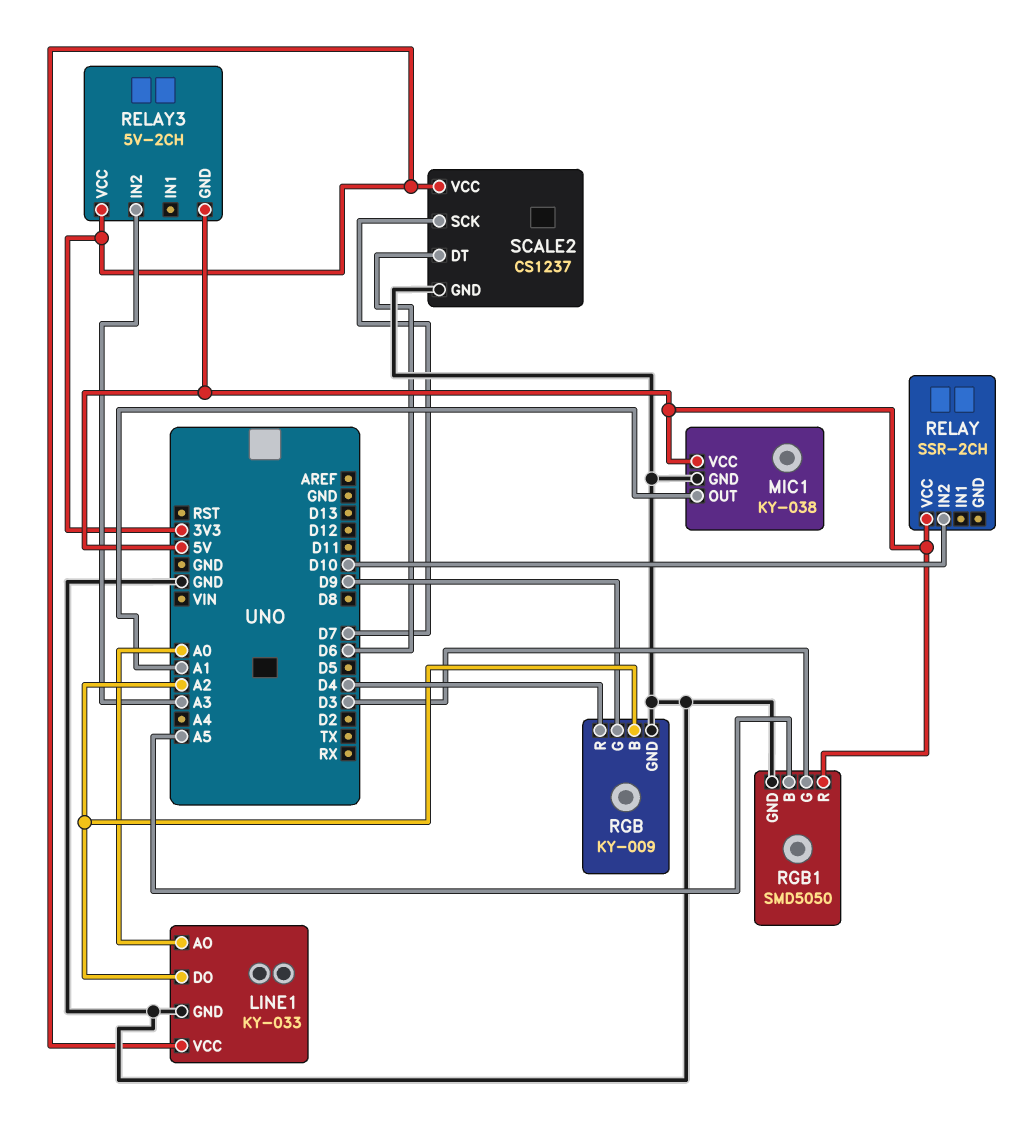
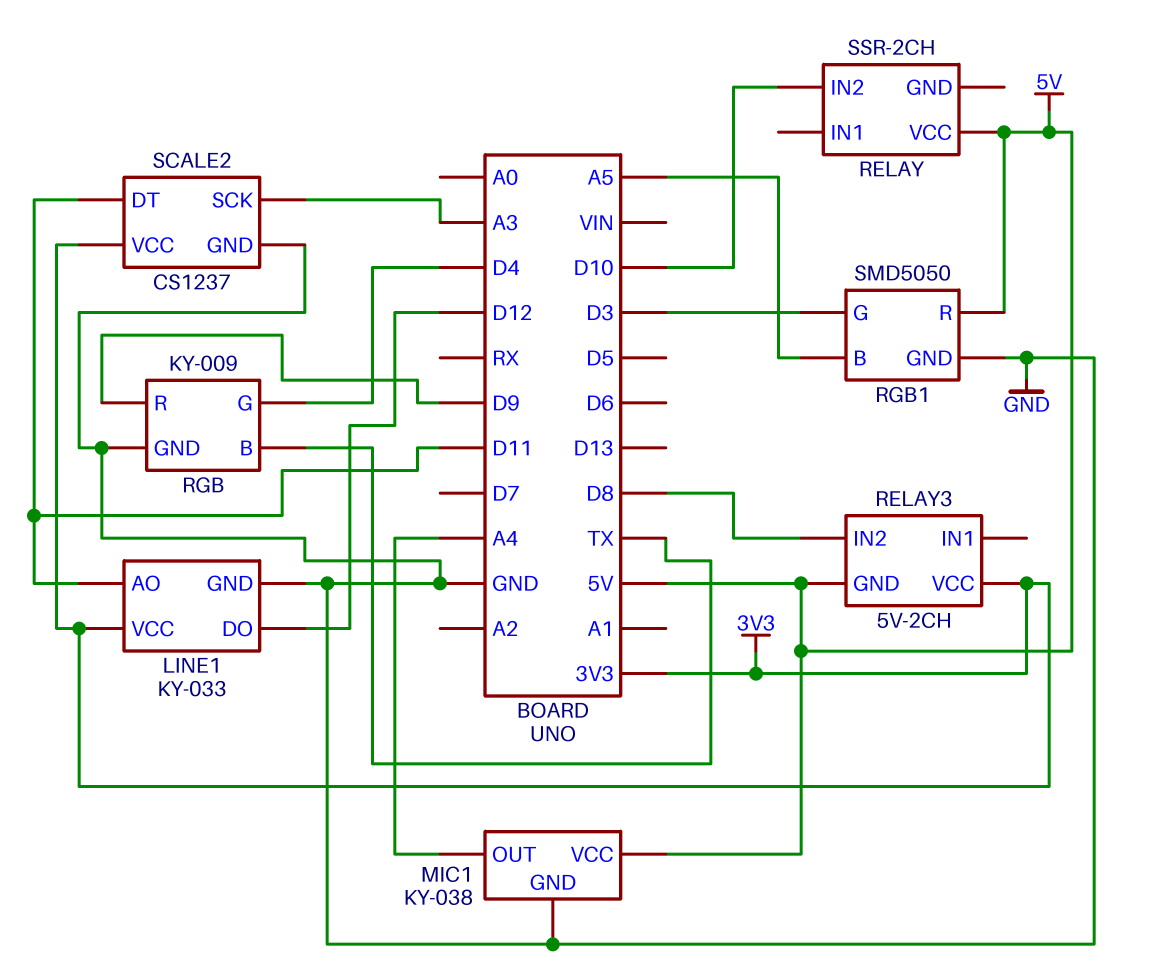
LINE1 pin AO: A0 -> D11
LINE1 pin DO: A2 -> D12
MIC1 pin OUT: A1 -> A4
RELAY3 pin IN2: A3 -> D8
RGB pin B: A2 -> TX
RGB pin G: D9 -> D4
RGB pin R: D4 -> D9
SCALE2 pin DT: D6 -> D11
SCALE2 pin SCK: D7 -> A3

